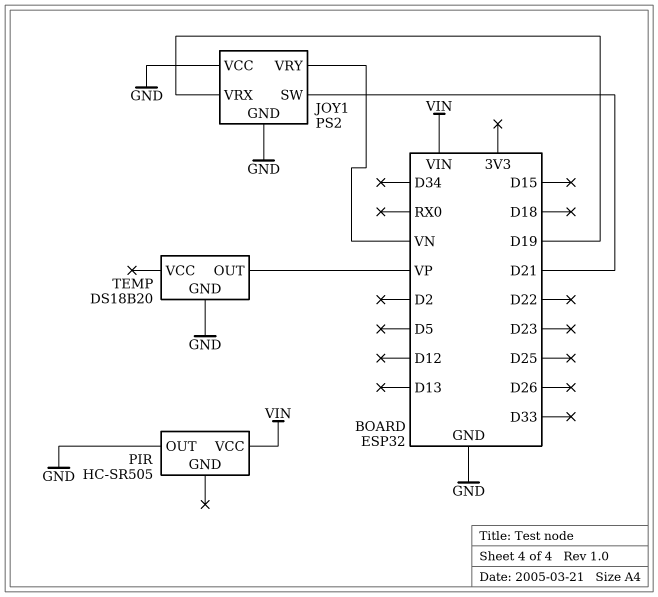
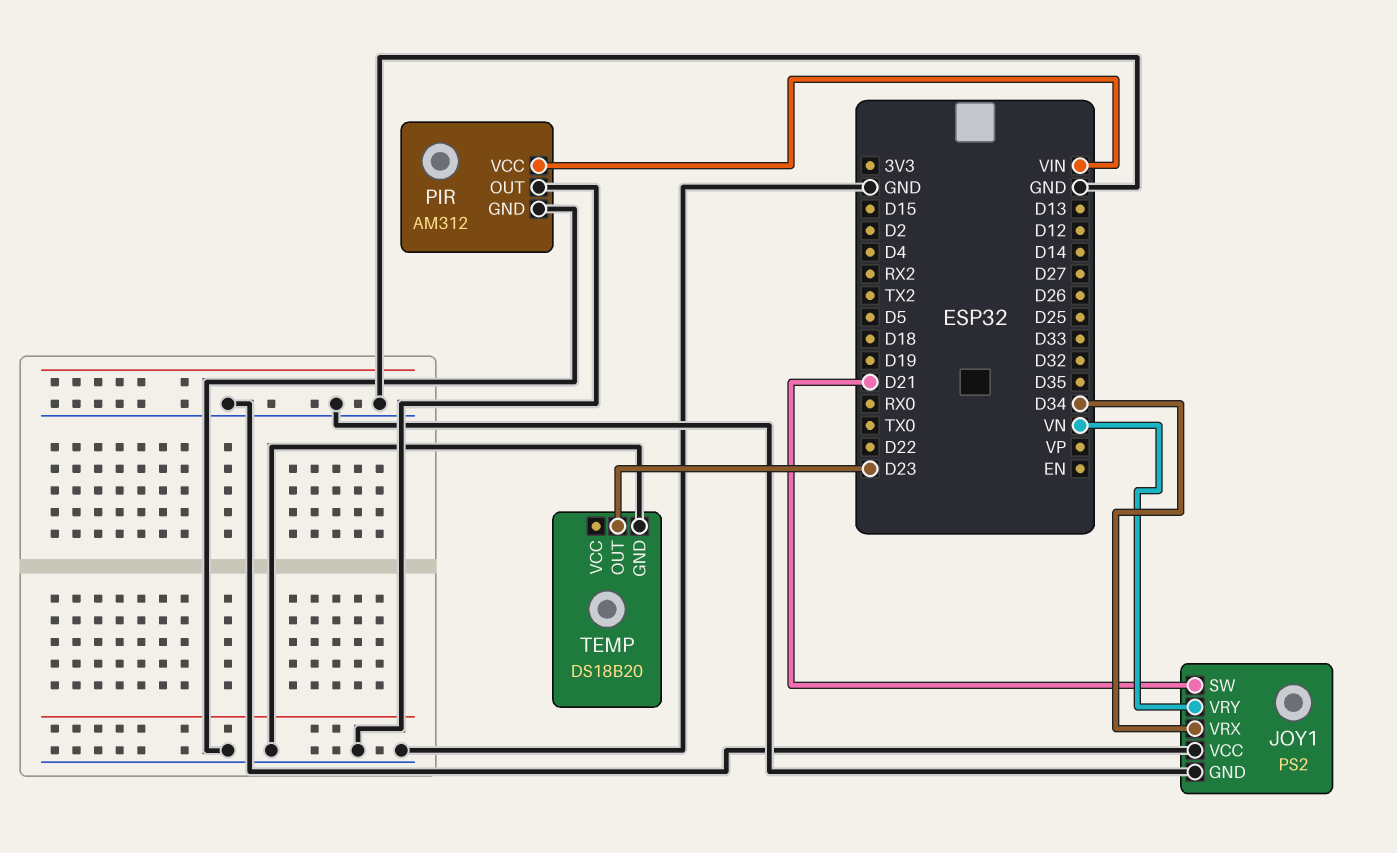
JOY1 pin VRX: D19 -> D34
PIR: HC-SR505 -> AM312
PIR pin GND: none -> GND
TEMP pin OUT: VP -> D23

